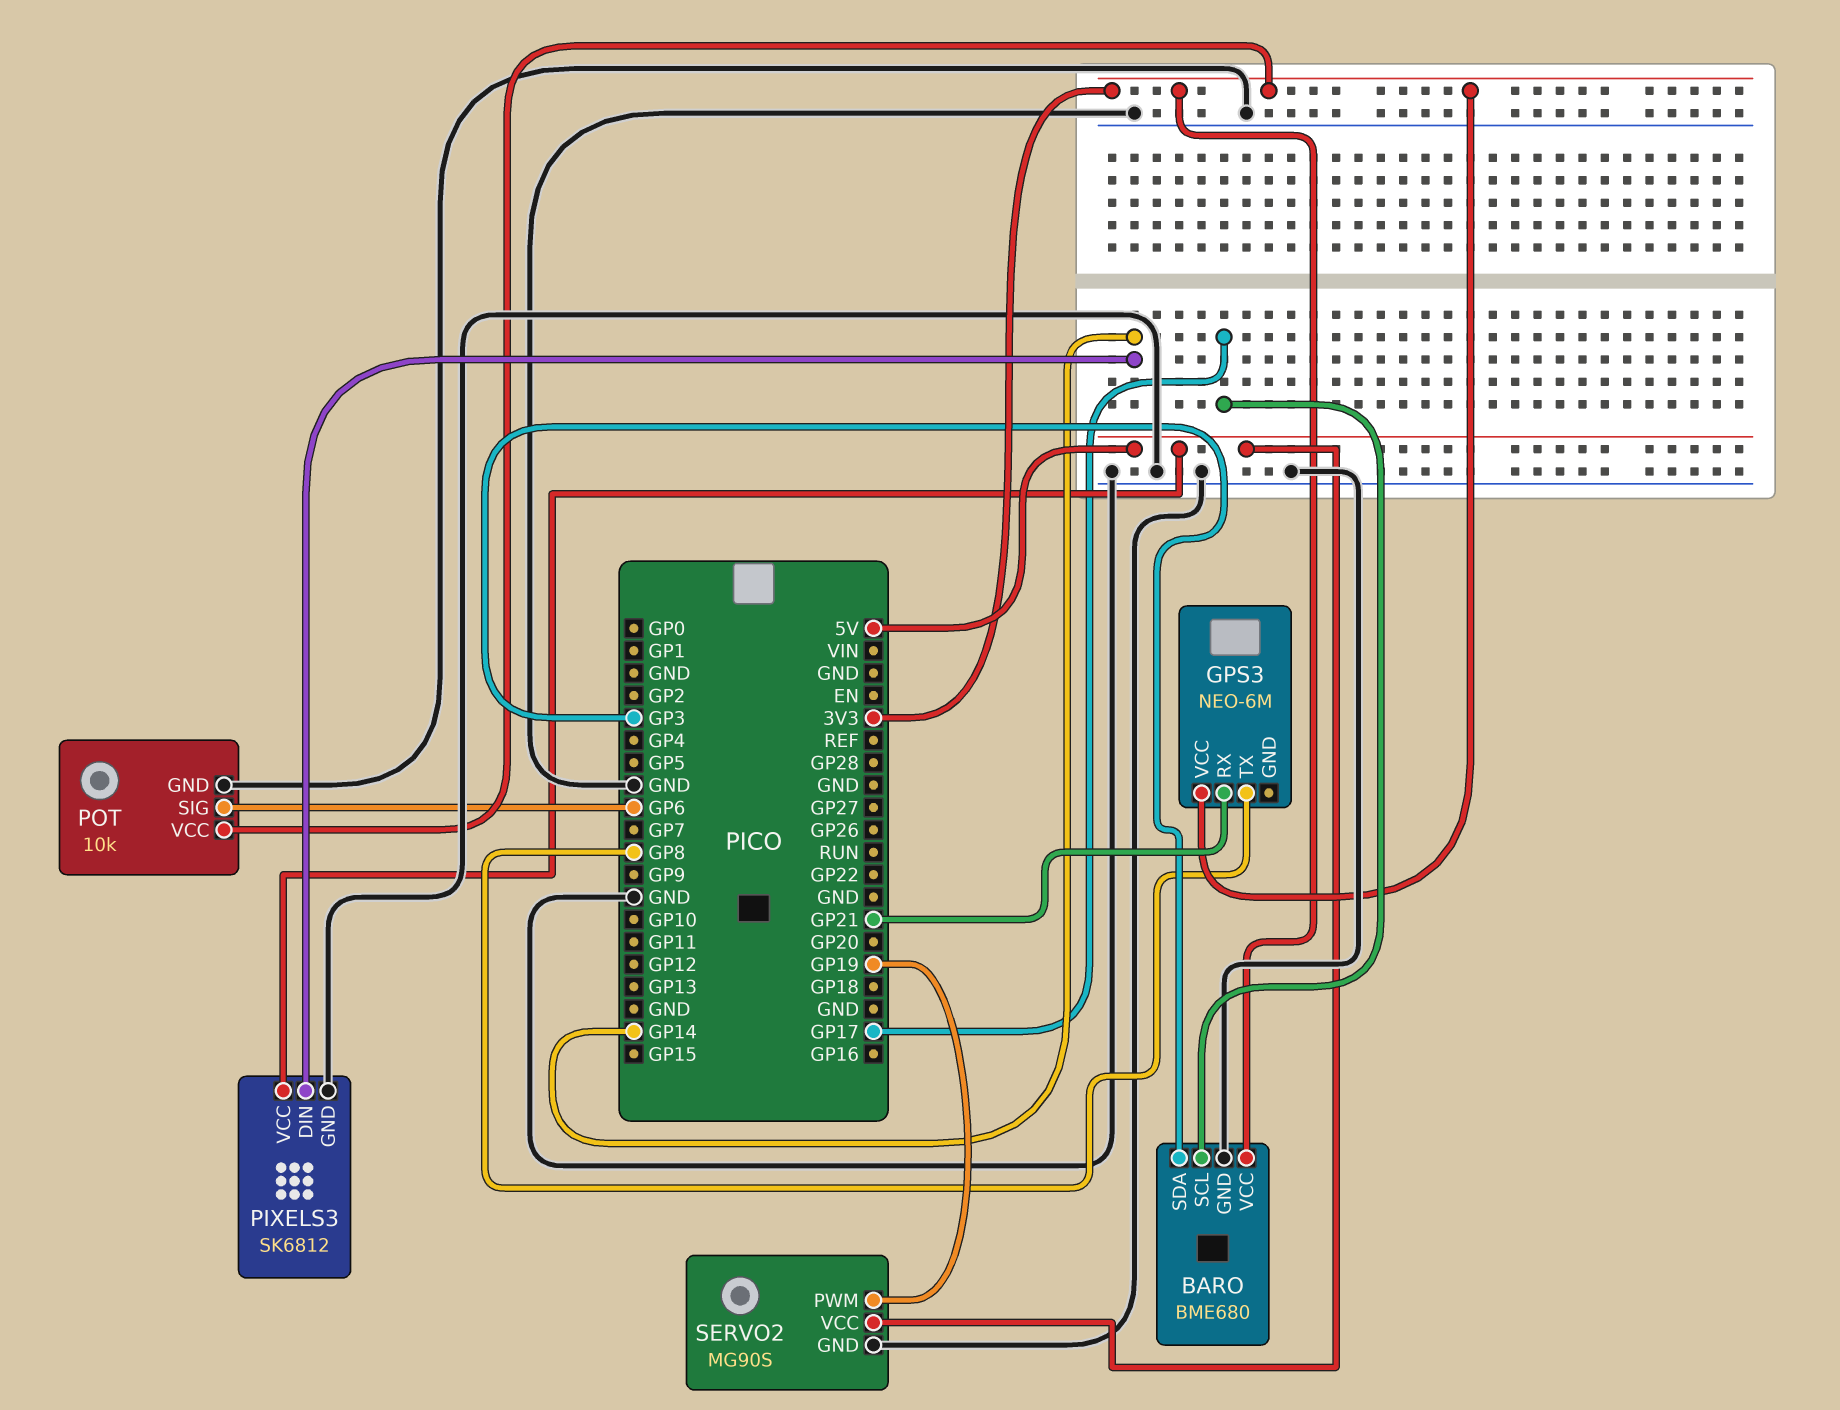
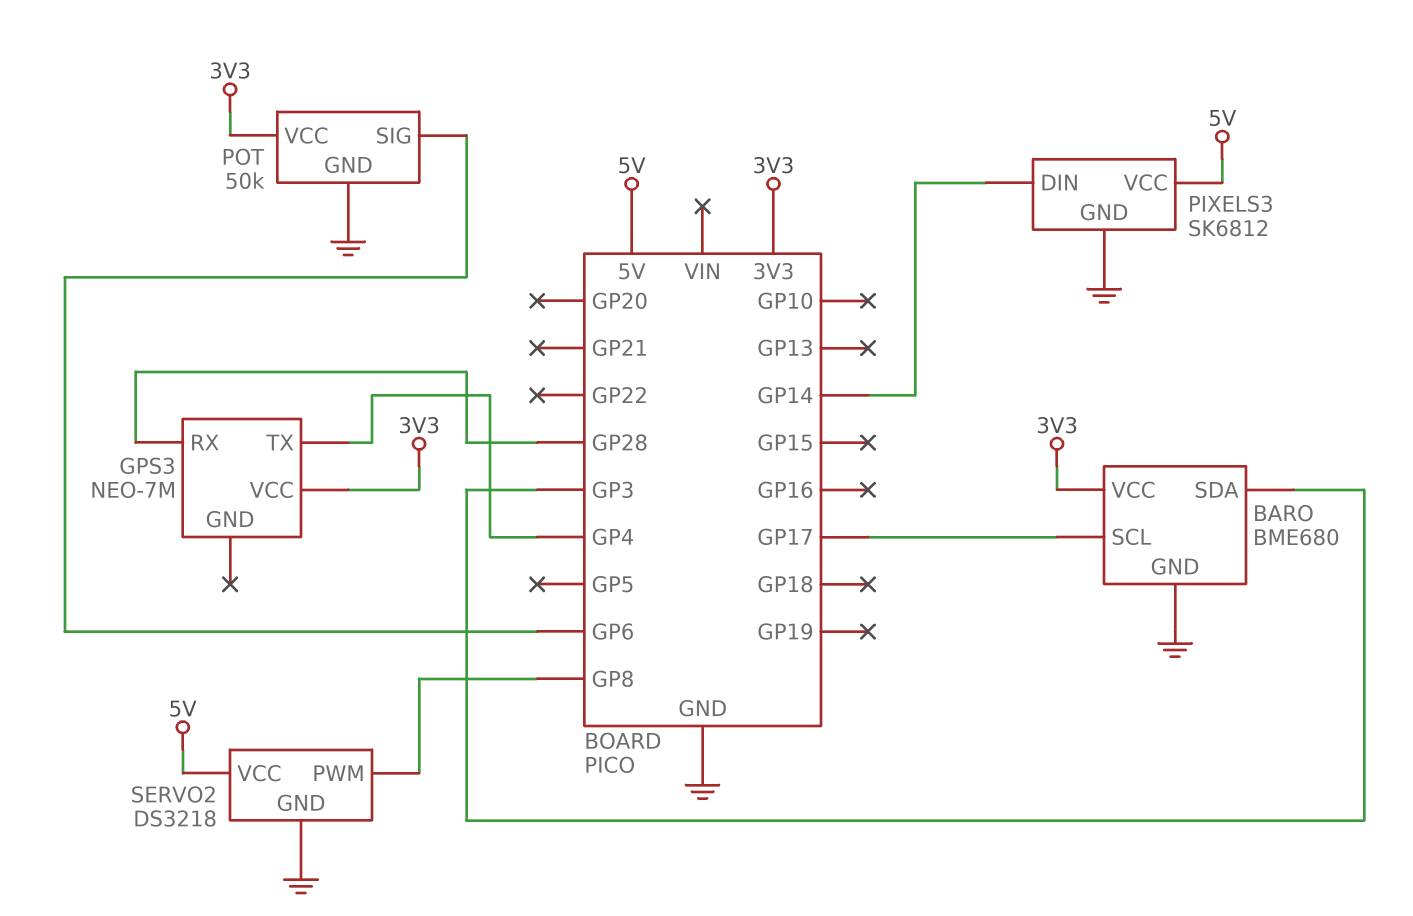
GPS3: NEO-6M -> NEO-7M
GPS3 pin RX: GP21 -> GP28
GPS3 pin TX: GP8 -> GP4
POT: 10k -> 50k
SERVO2: MG90S -> DS3218
SERVO2 pin PWM: GP19 -> GP8

